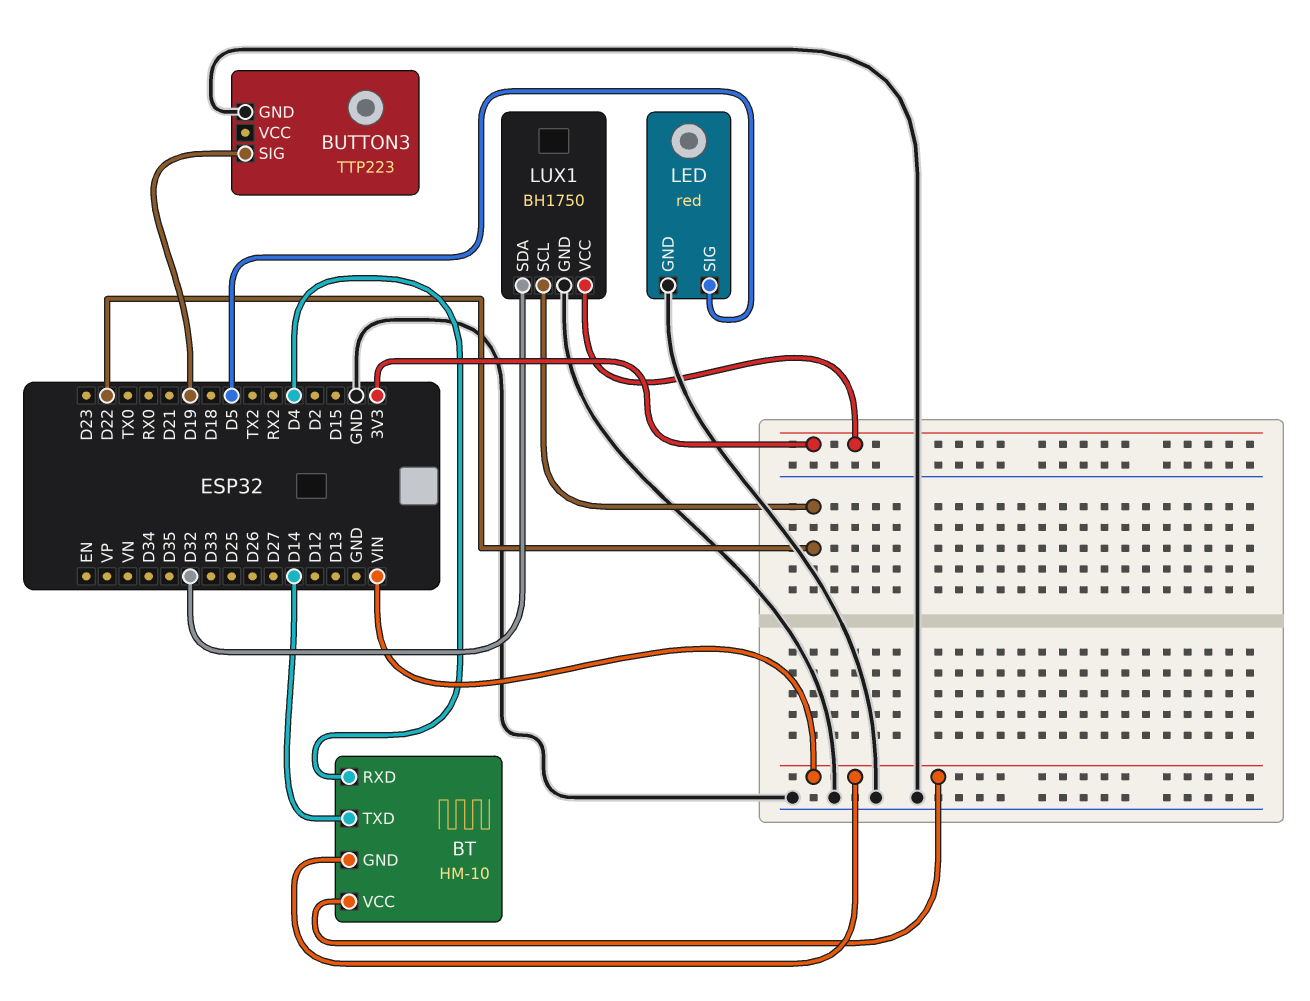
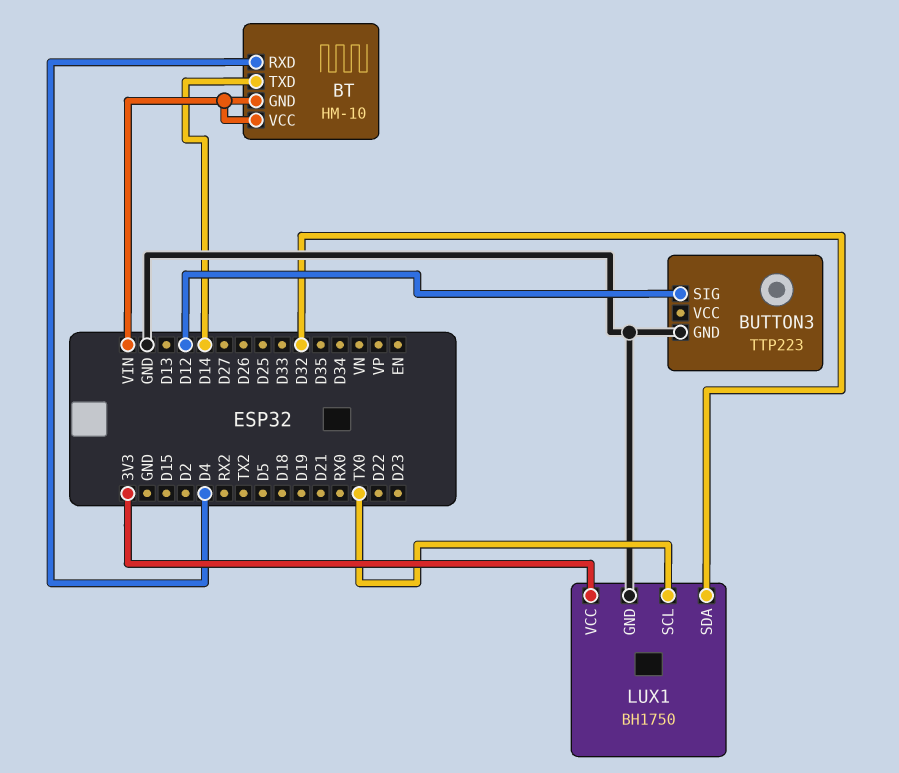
BUTTON3 pin SIG: D19 -> D12
LED: red -> none
LED pin GND: GND -> none
LED pin SIG: D5 -> none
LUX1 pin SCL: D22 -> TX0

